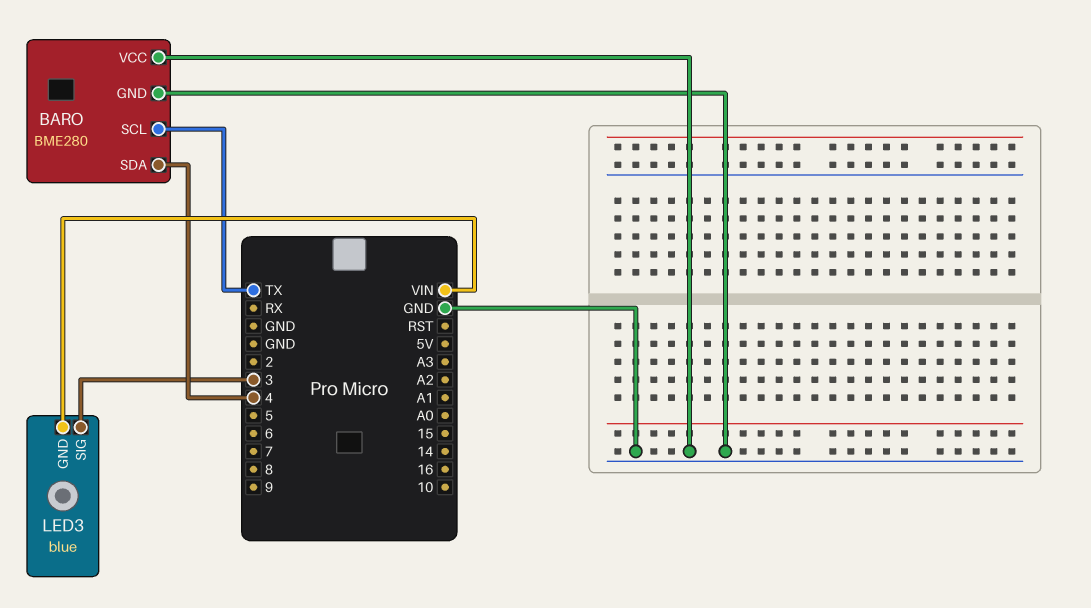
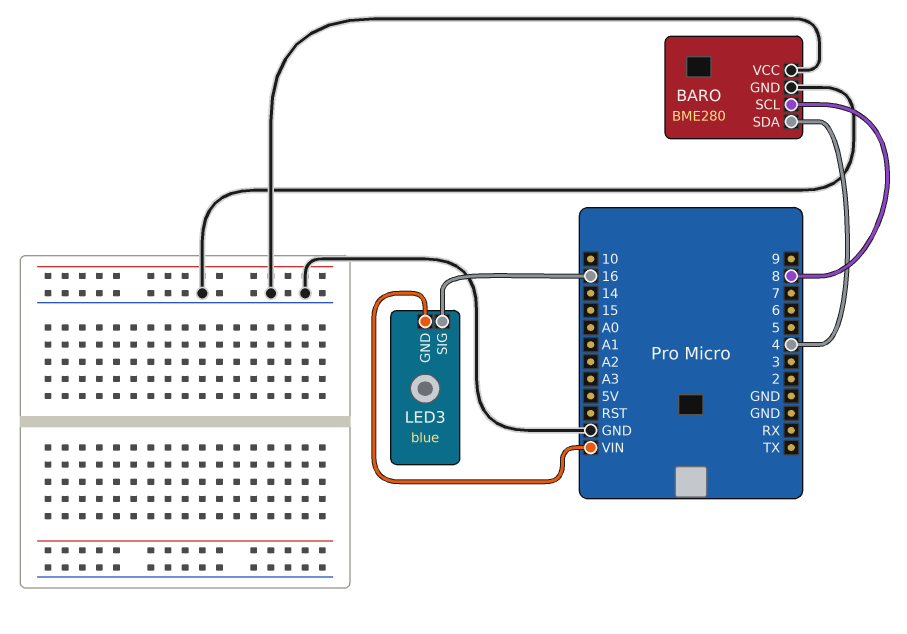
BARO pin SCL: TX -> 8
LED3 pin SIG: 3 -> 16

